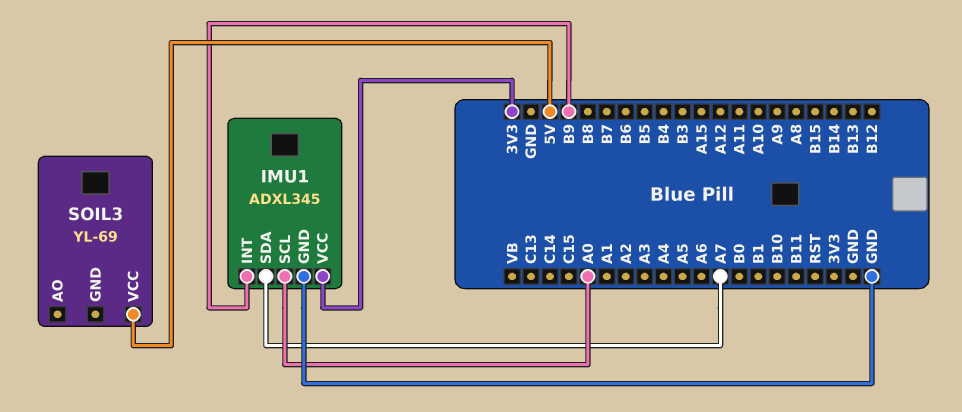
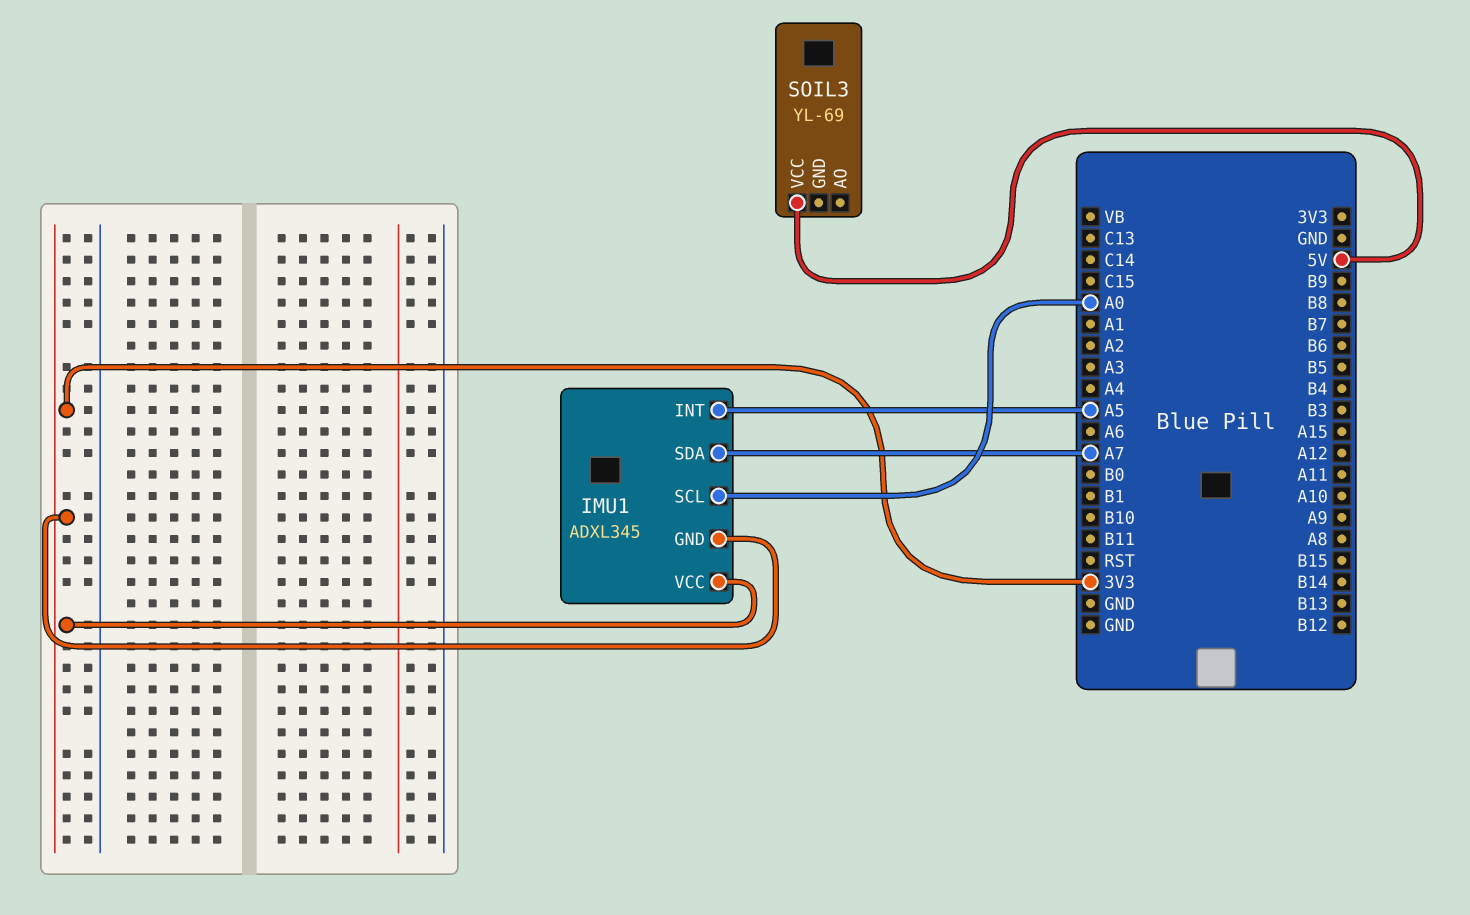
IMU1 pin GND: GND -> 3V3
IMU1 pin INT: B9 -> A5

